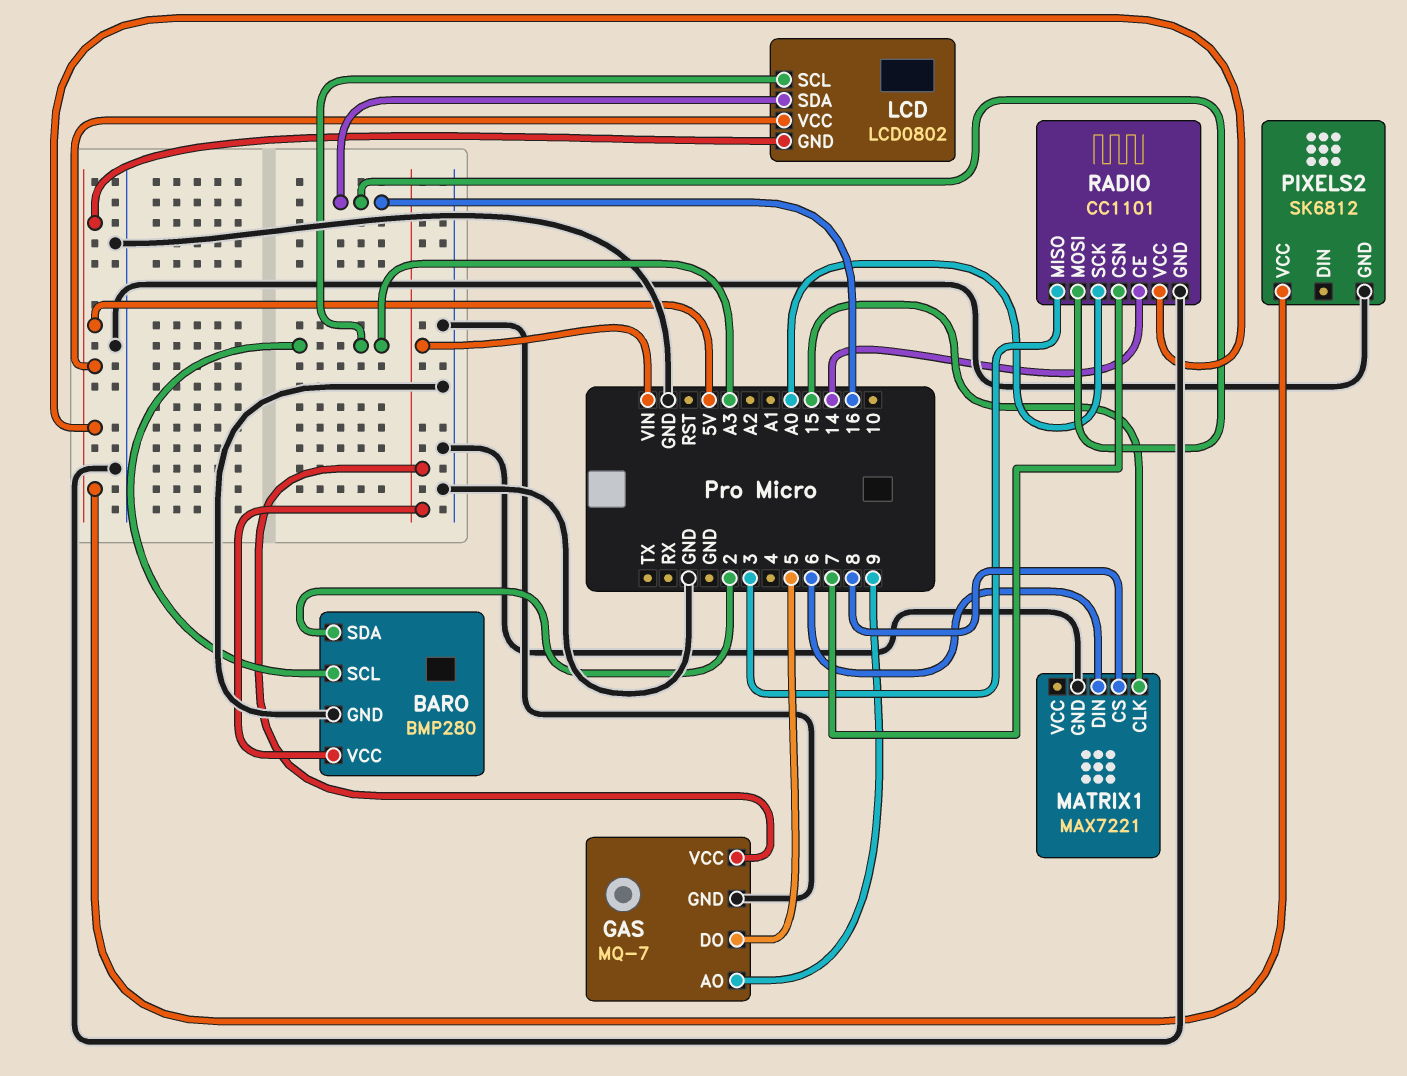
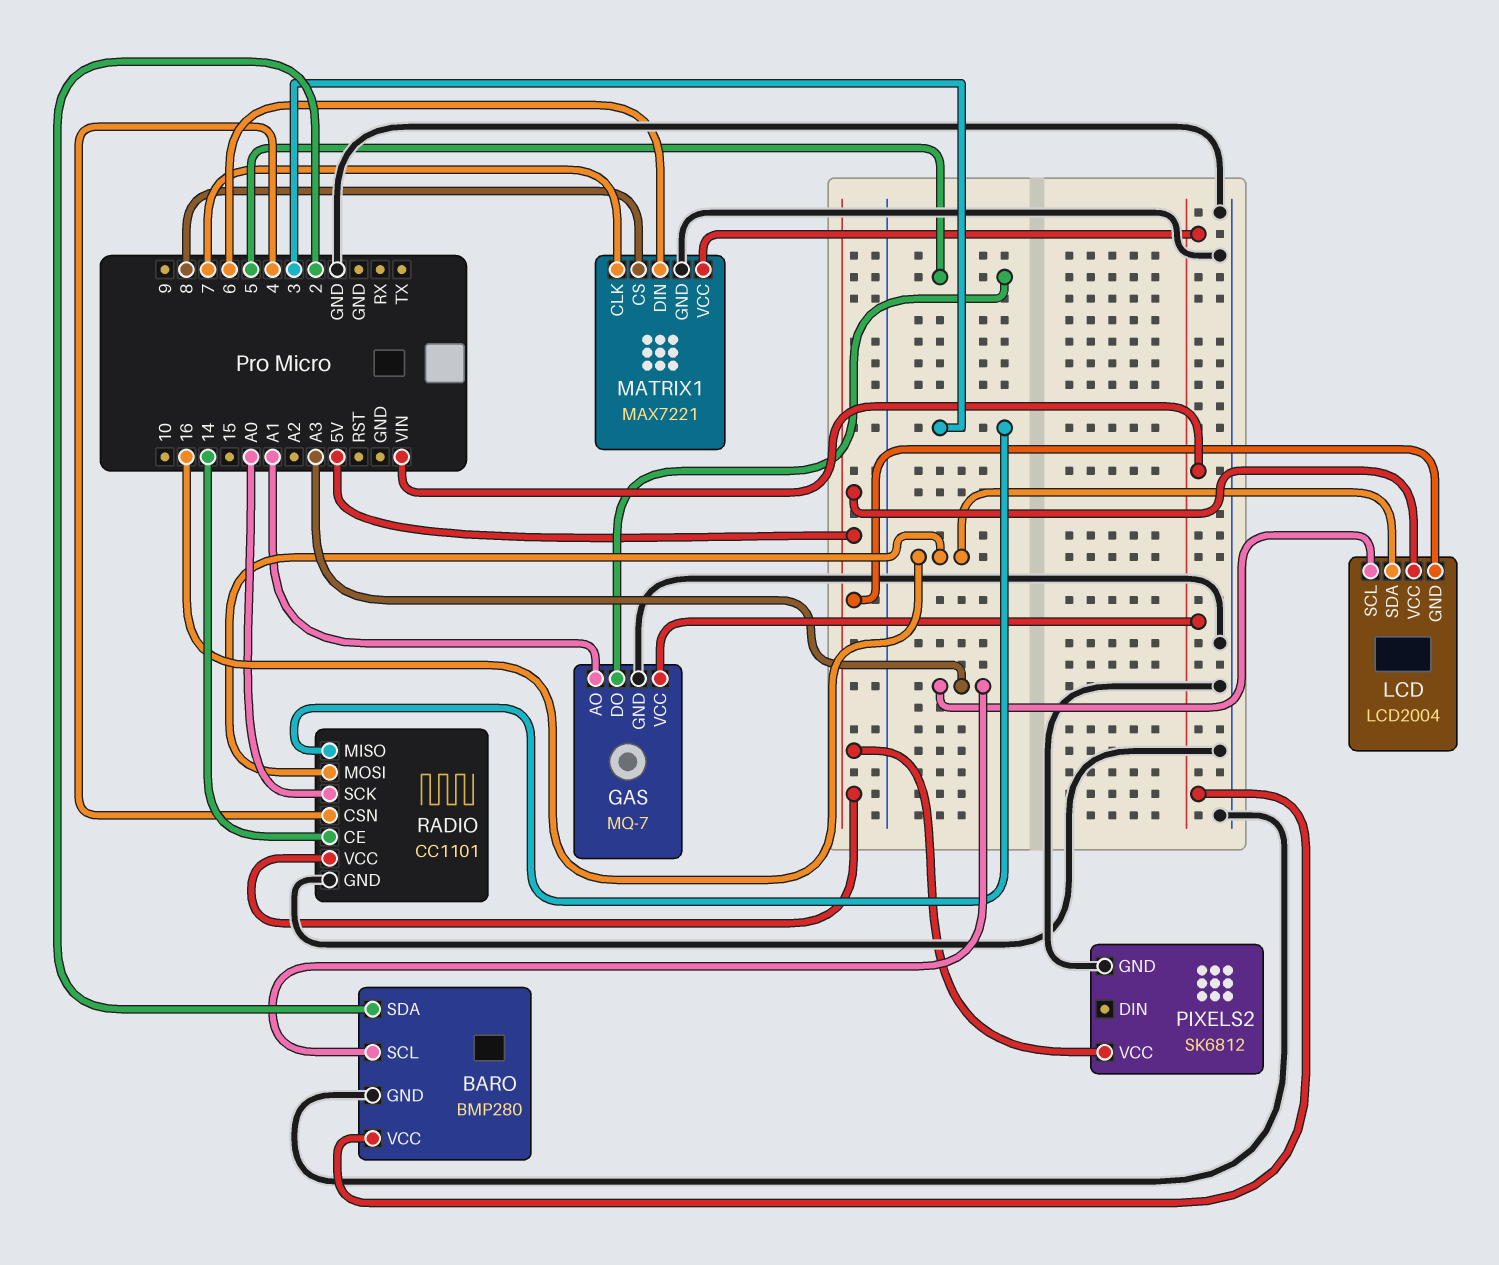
GAS pin AO: 9 -> A1
LCD: LCD0802 -> LCD2004
MATRIX1 pin CLK: 15 -> 7
MATRIX1 pin VCC: none -> VIN
RADIO pin CSN: 7 -> 4

